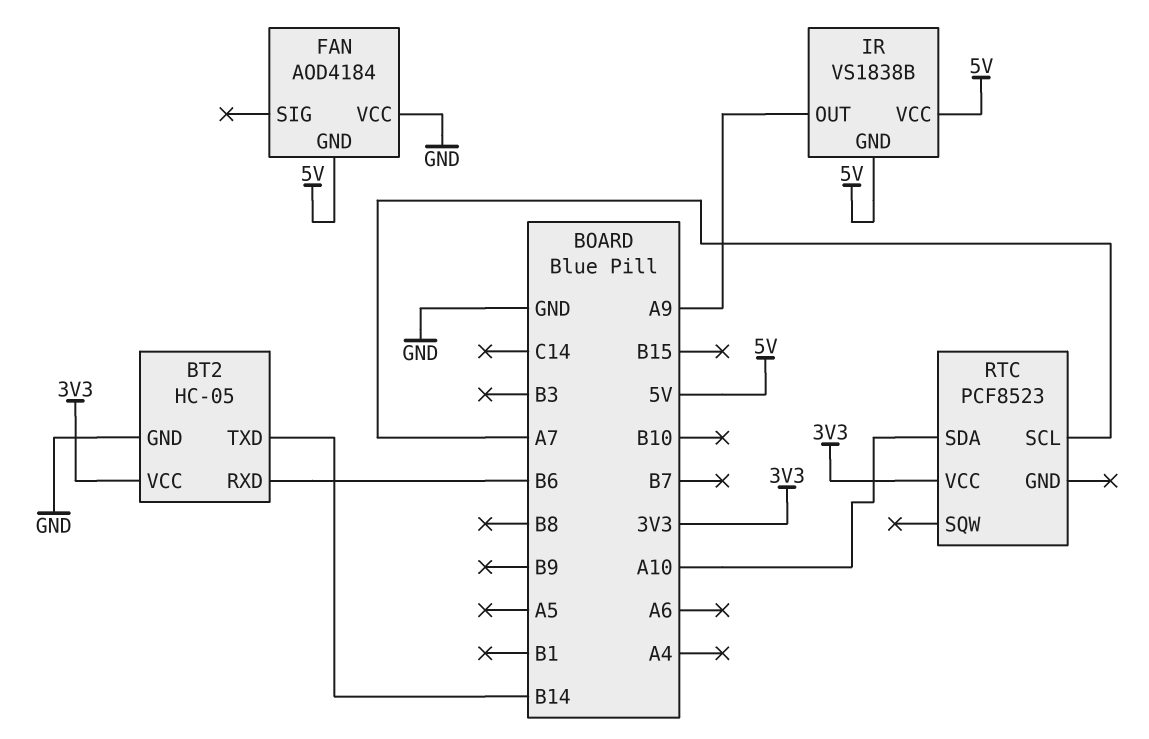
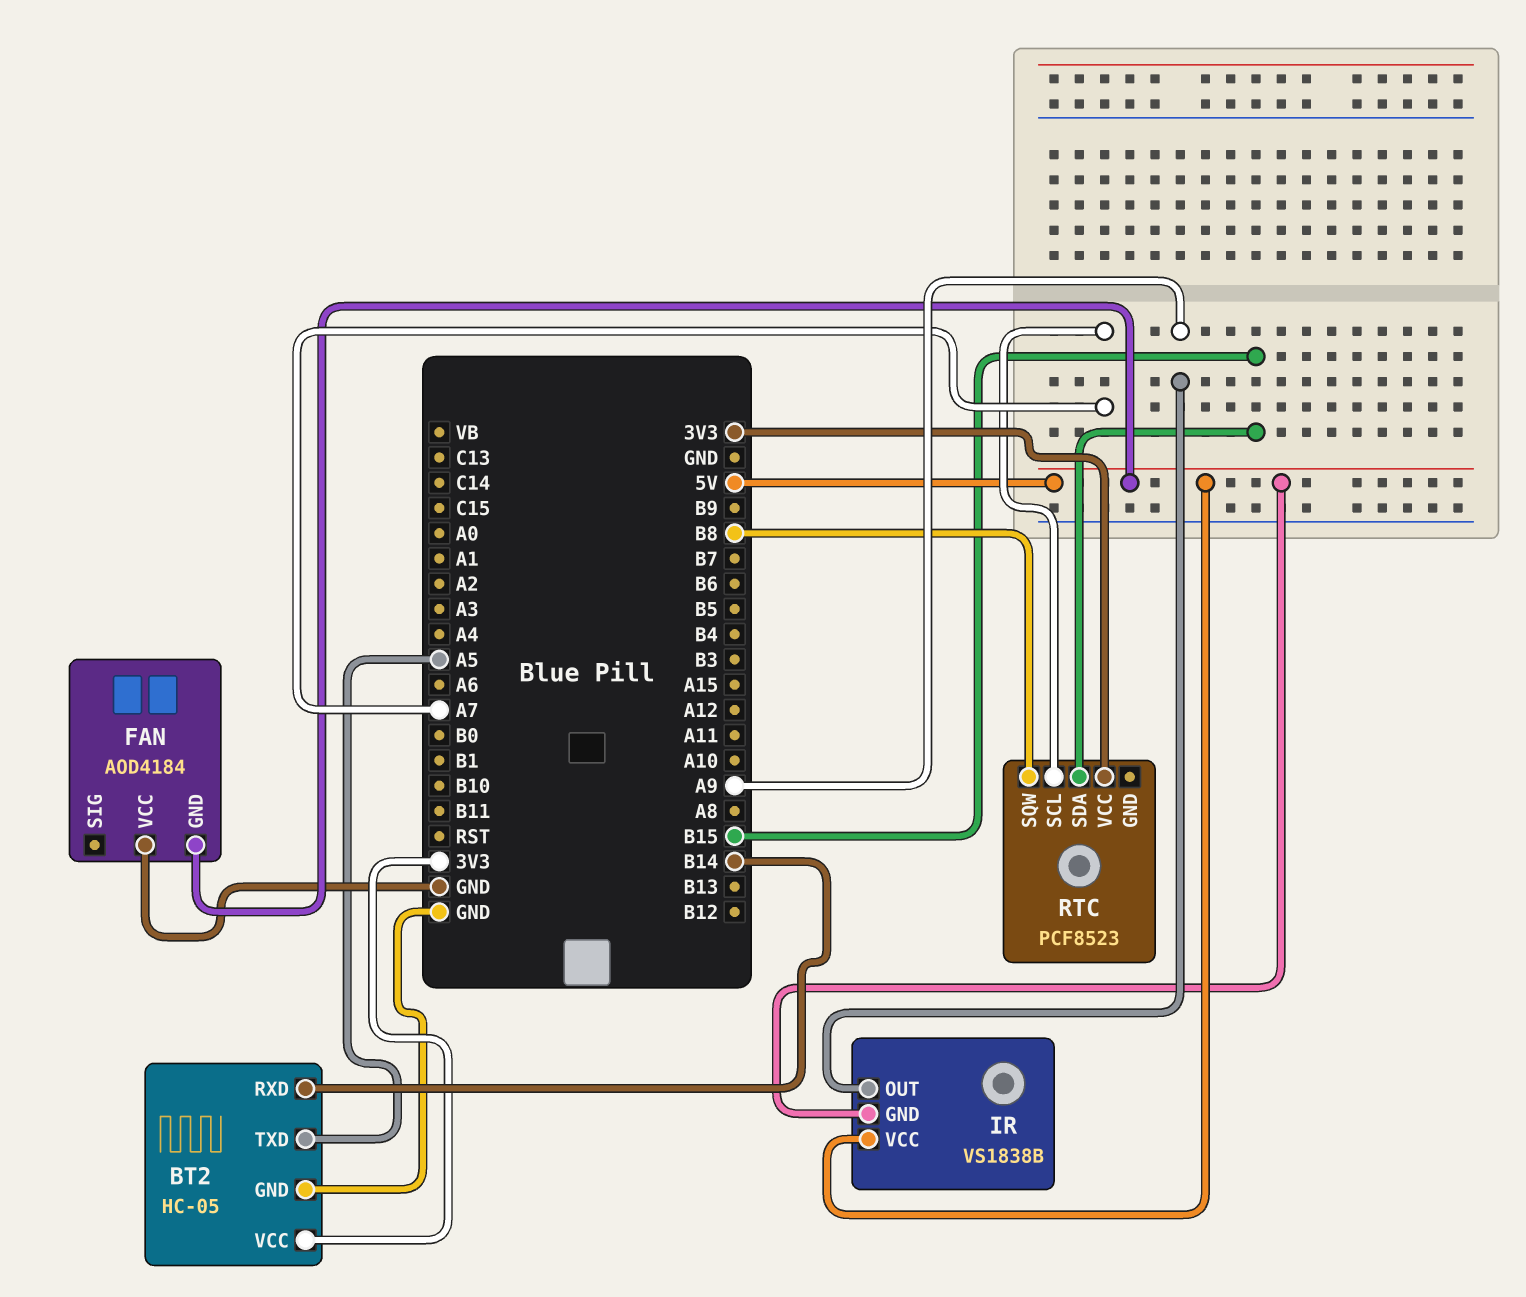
BT2 pin RXD: B6 -> B14
BT2 pin TXD: B14 -> A5
RTC pin SDA: A10 -> B15
RTC pin SQW: none -> B8

